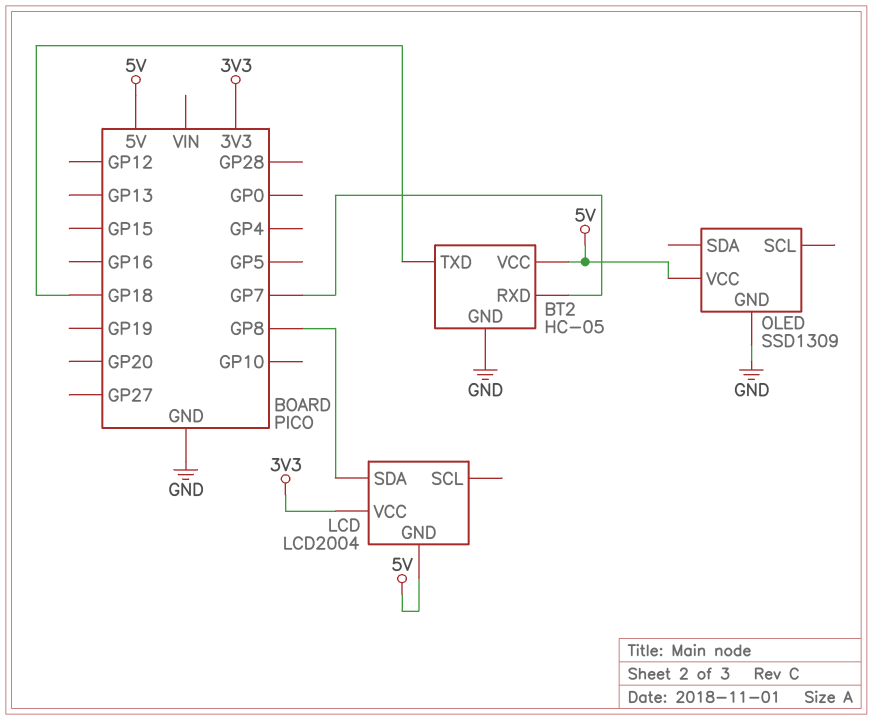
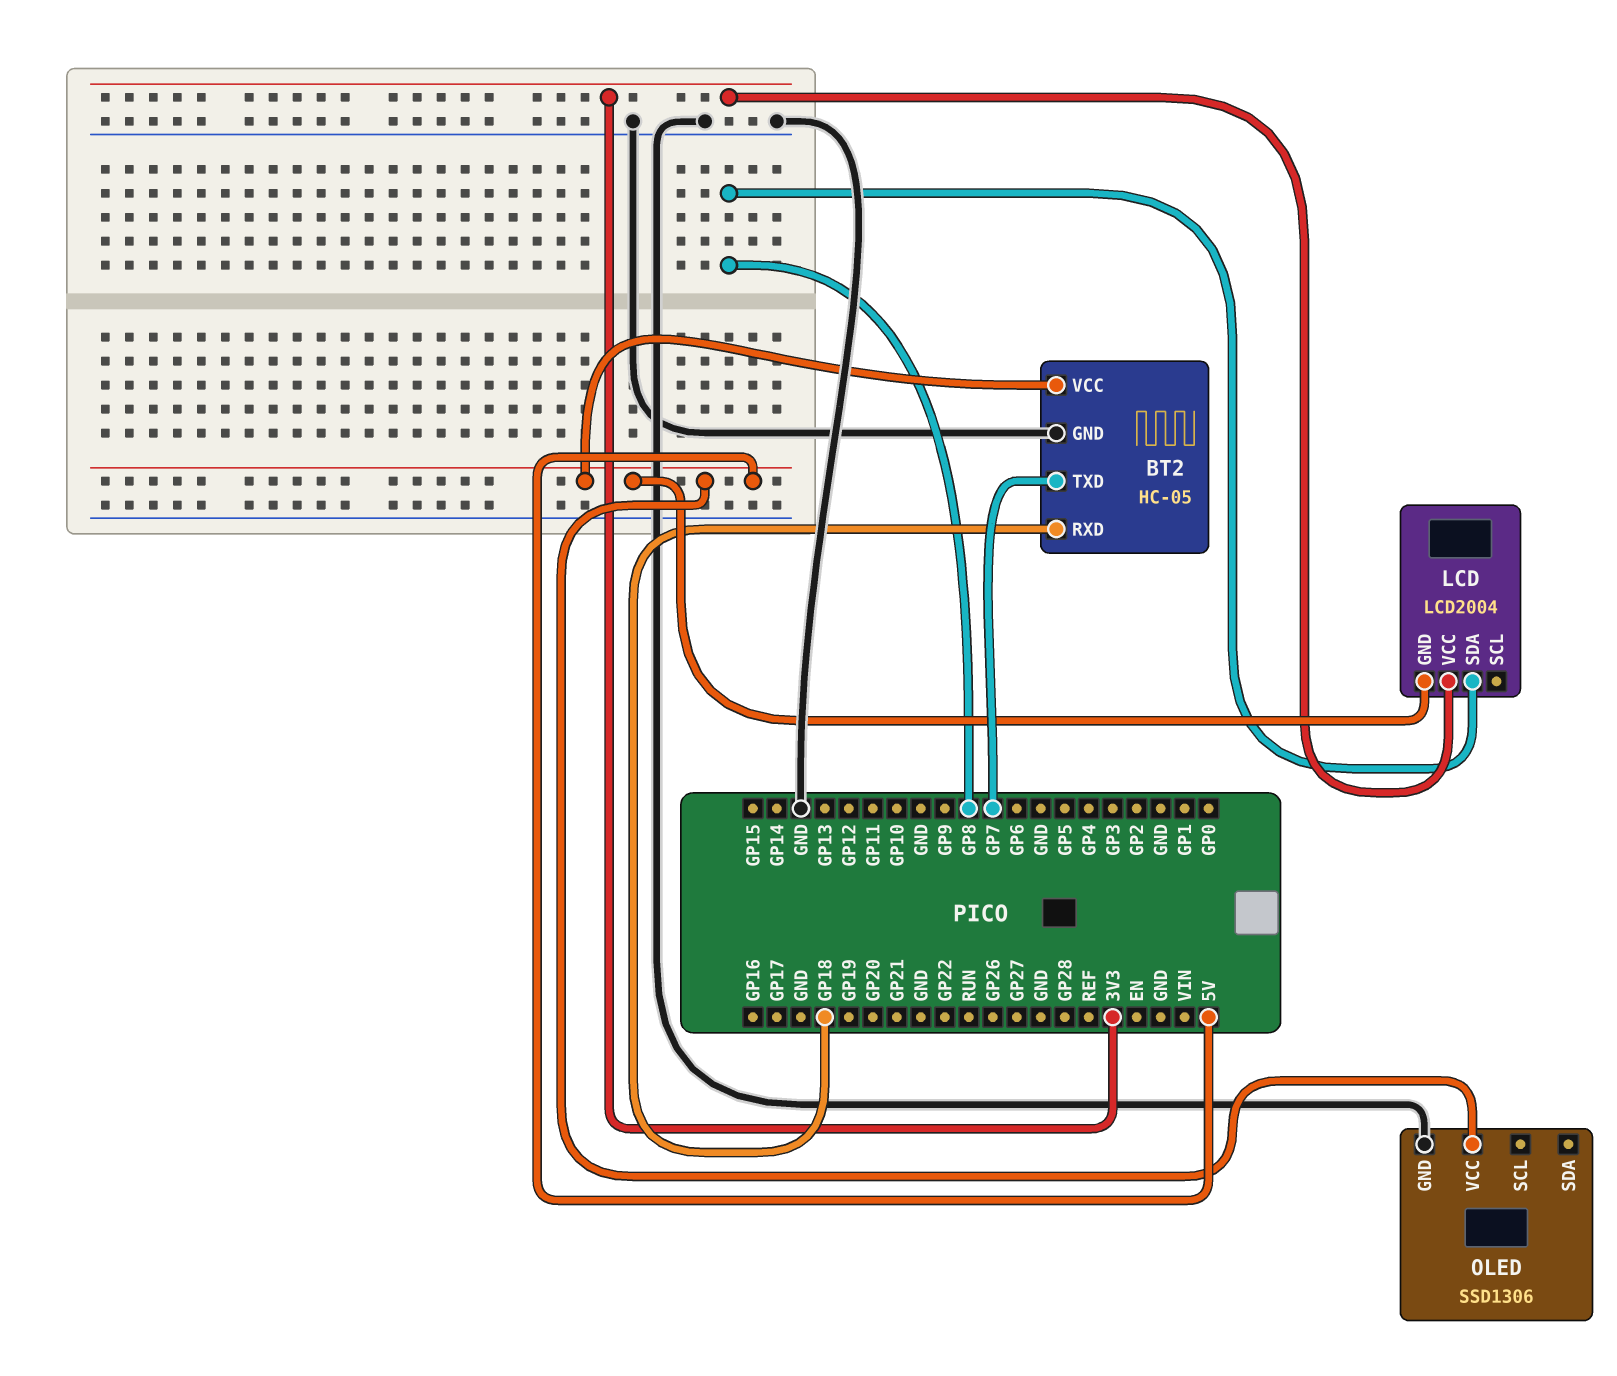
BT2 pin RXD: GP7 -> GP18
BT2 pin TXD: GP18 -> GP7
OLED: SSD1309 -> SSD1306

